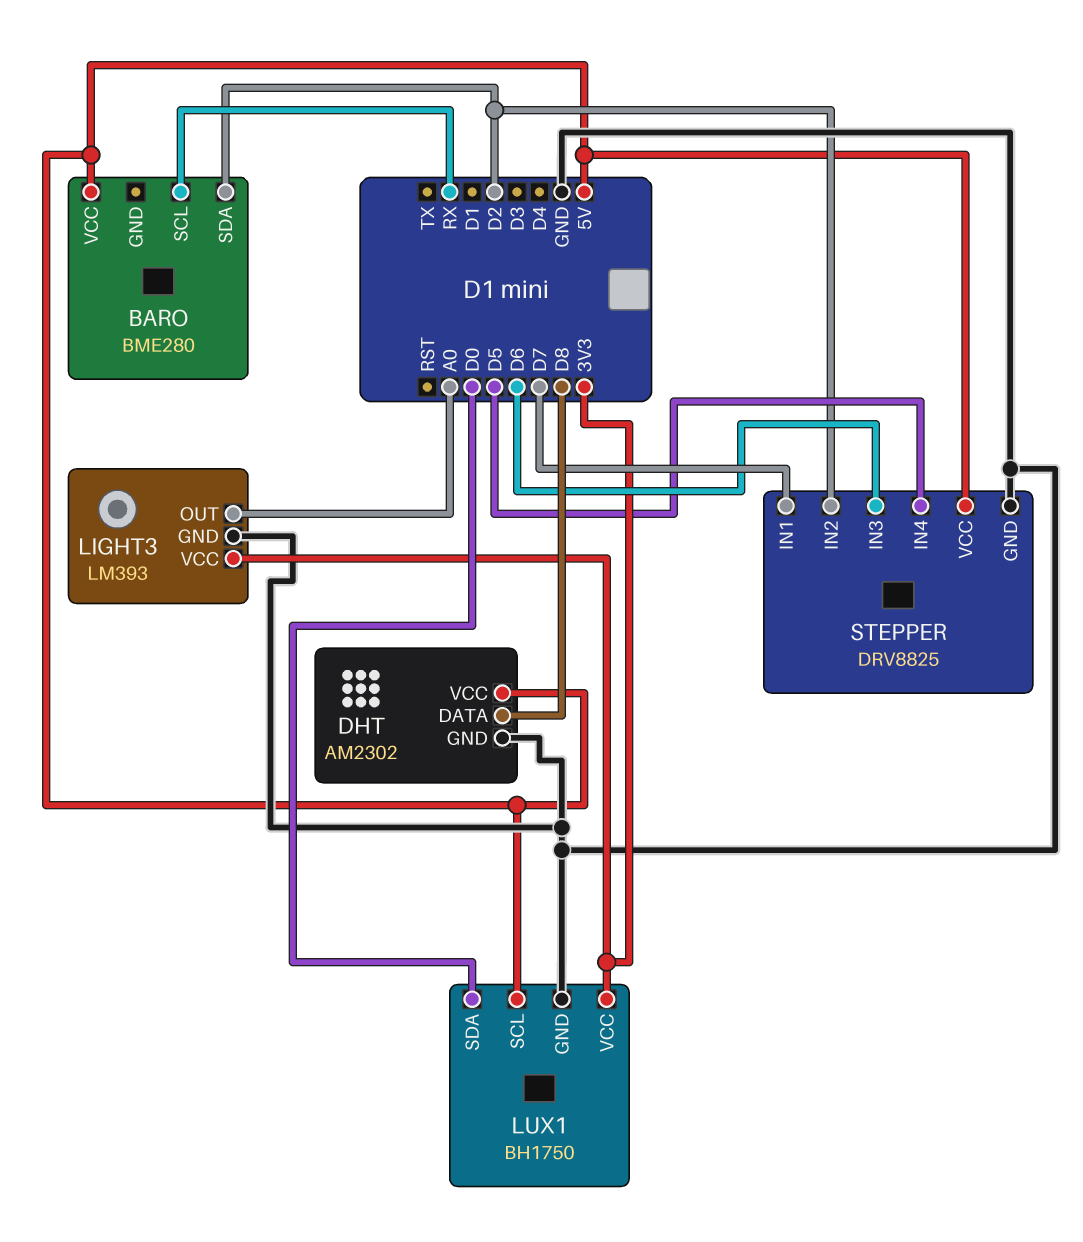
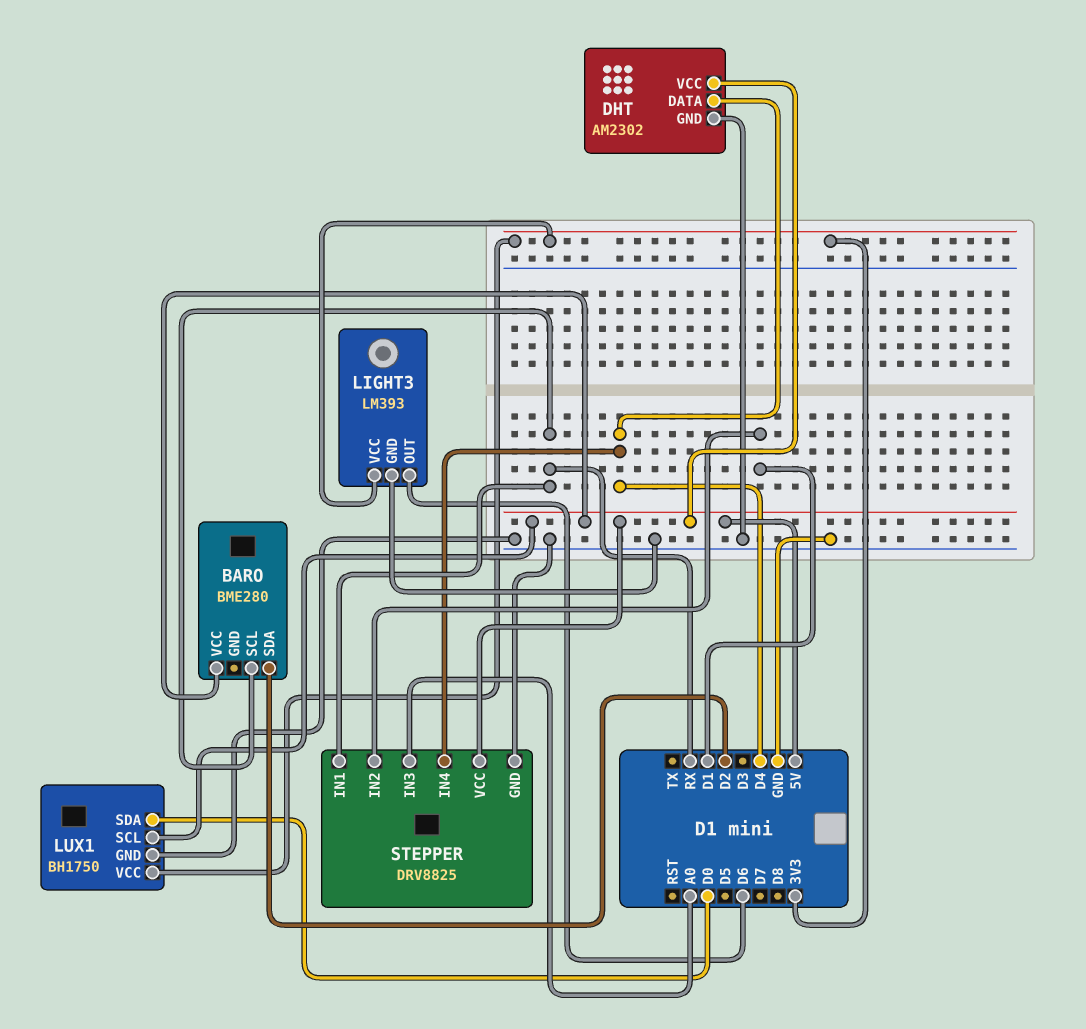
DHT pin DATA: D8 -> D4
LIGHT3 pin OUT: A0 -> D6
STEPPER pin IN1: D7 -> RX
STEPPER pin IN2: D2 -> D1
STEPPER pin IN3: D6 -> A0
STEPPER pin IN4: D5 -> D4

